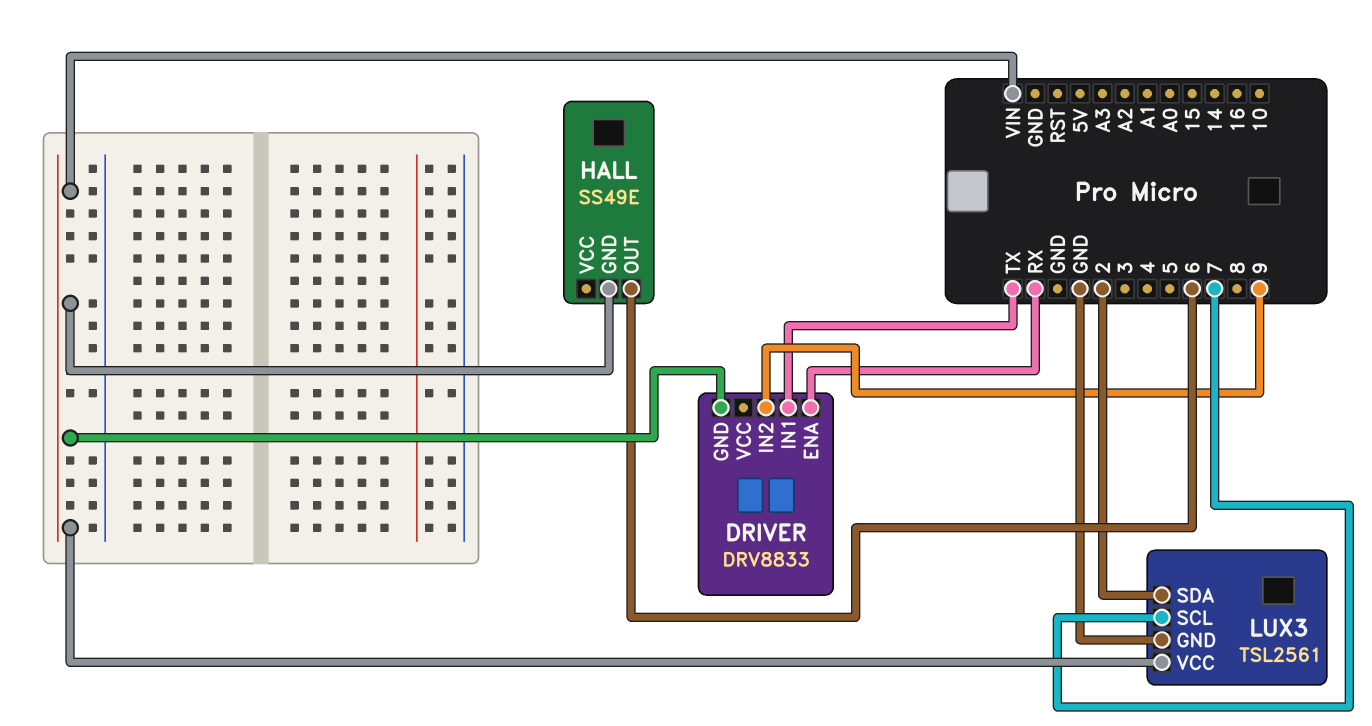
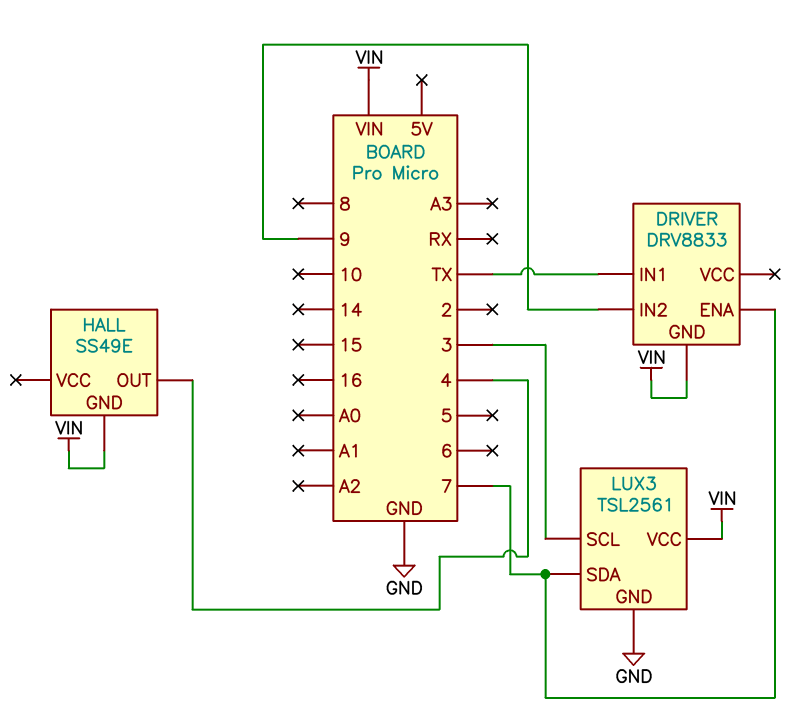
DRIVER pin ENA: RX -> 7
HALL pin OUT: 6 -> 4
LUX3 pin SCL: 7 -> 3
LUX3 pin SDA: 2 -> 7

